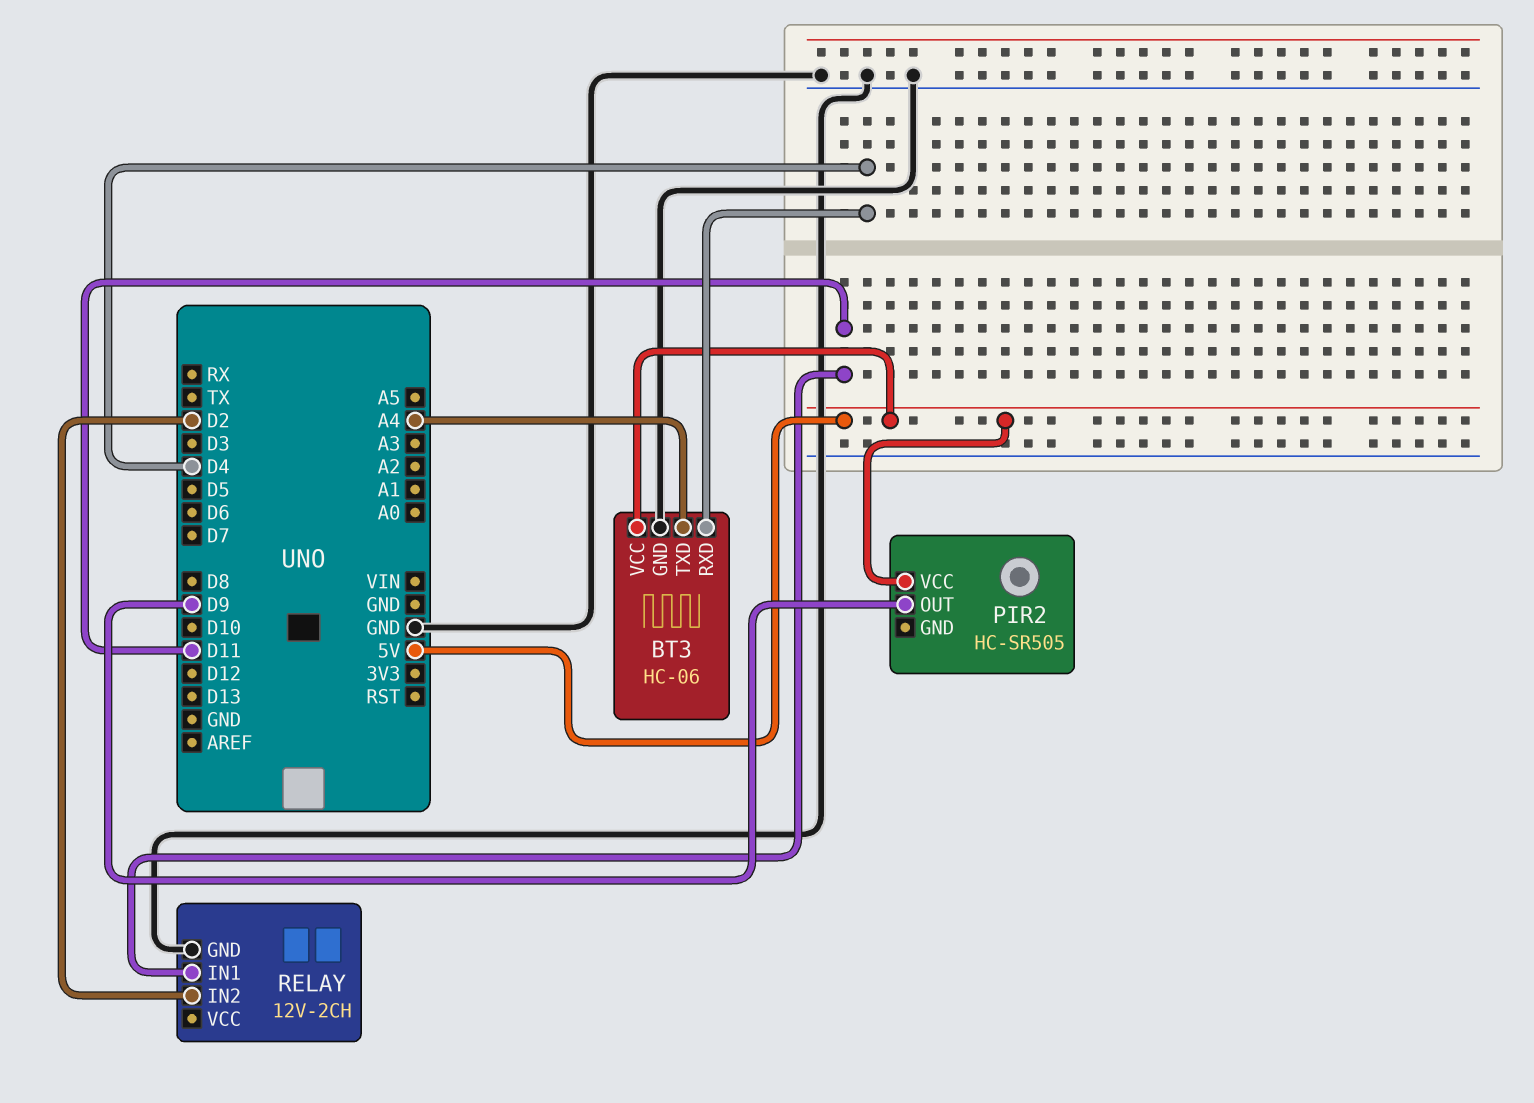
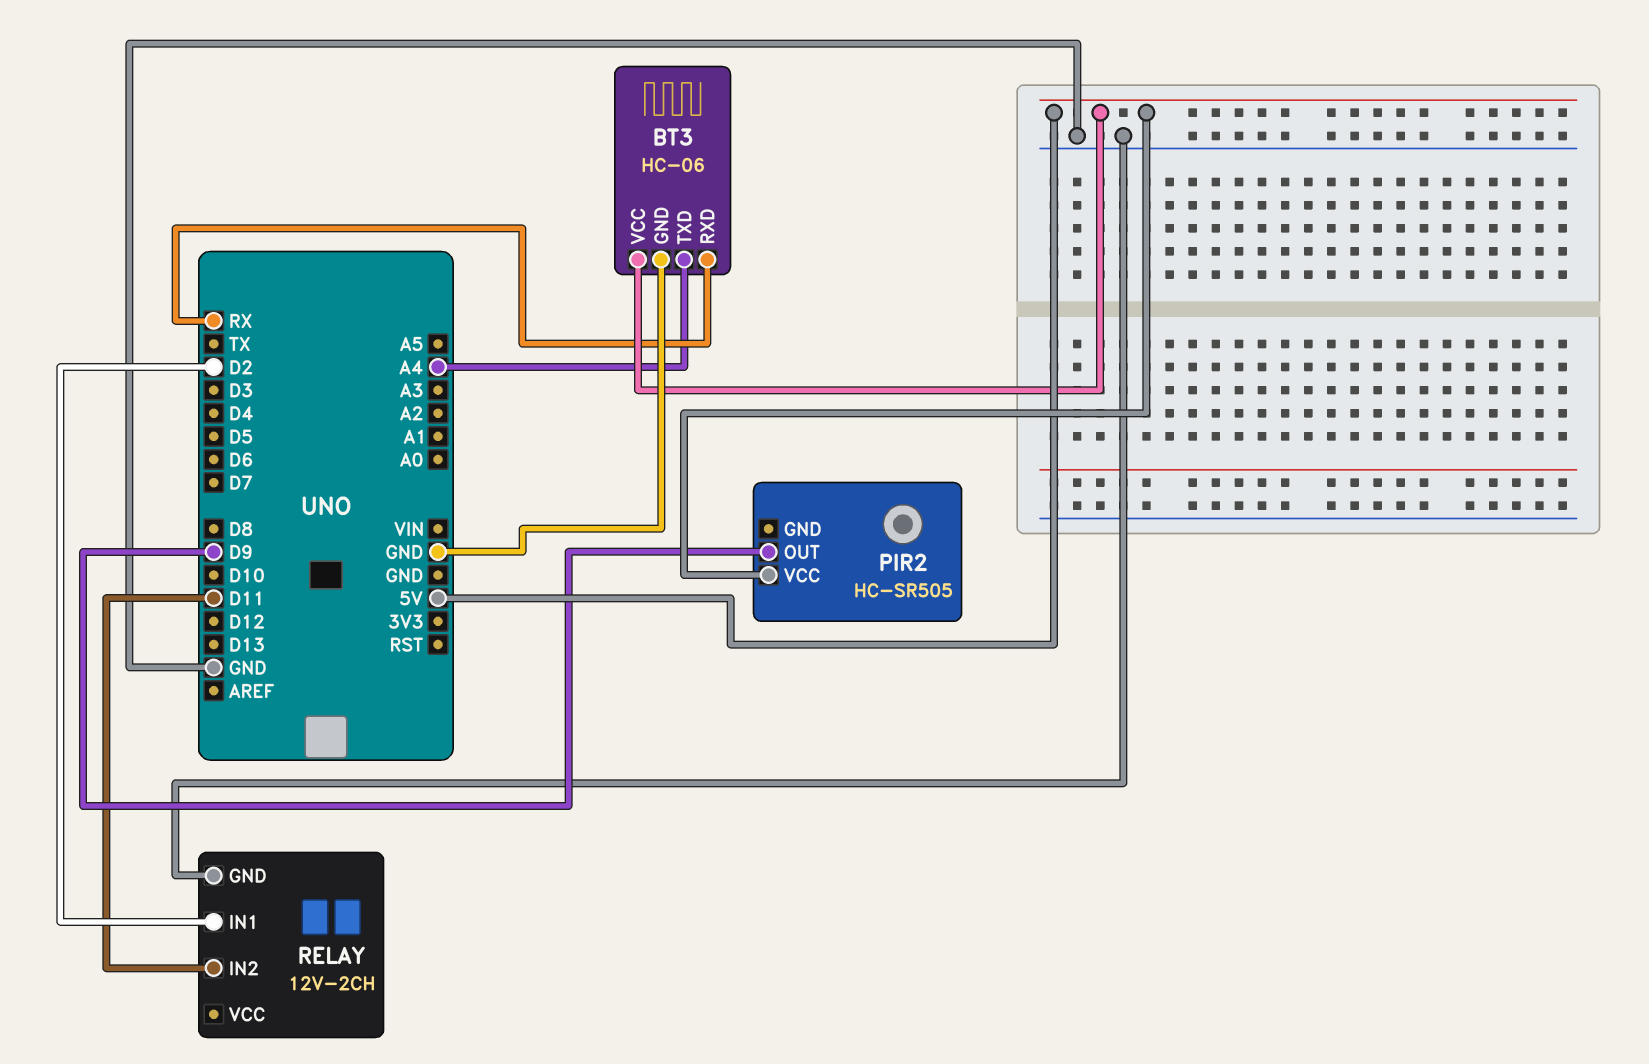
BT3 pin RXD: D4 -> RX
RELAY pin IN1: D11 -> D2
RELAY pin IN2: D2 -> D11

